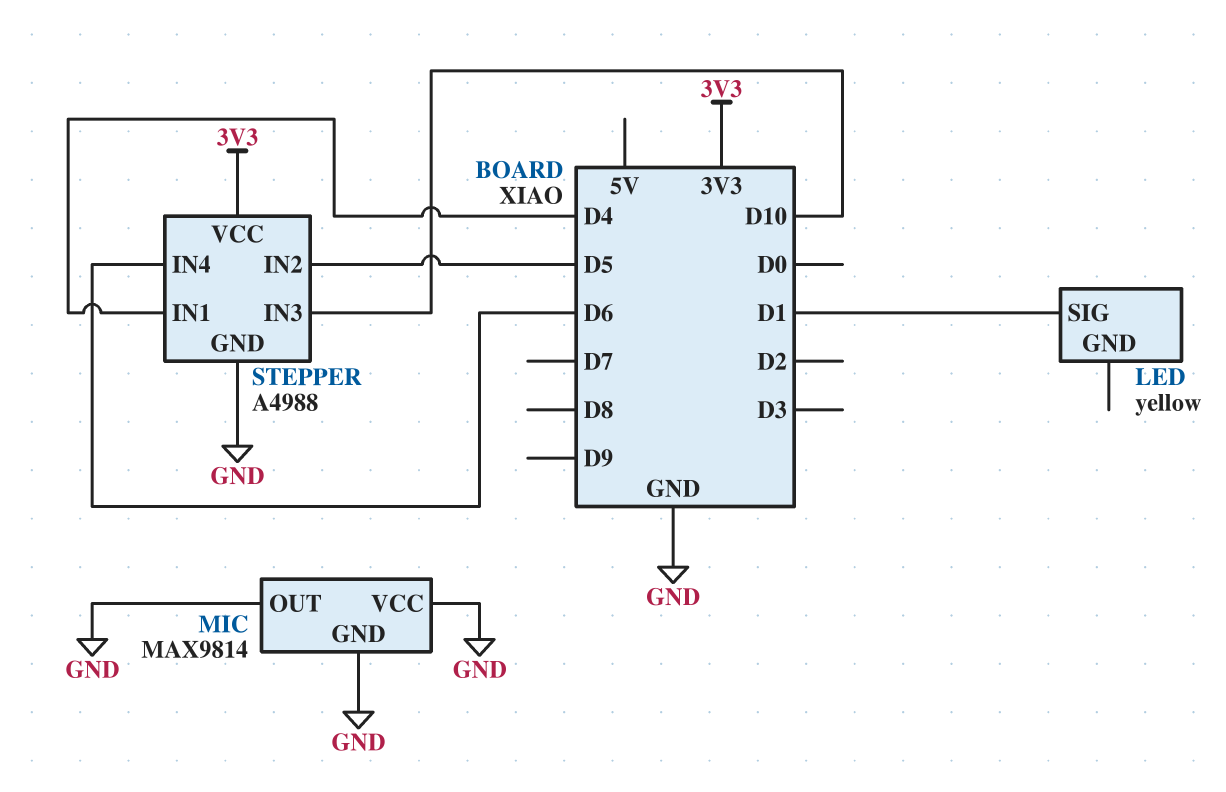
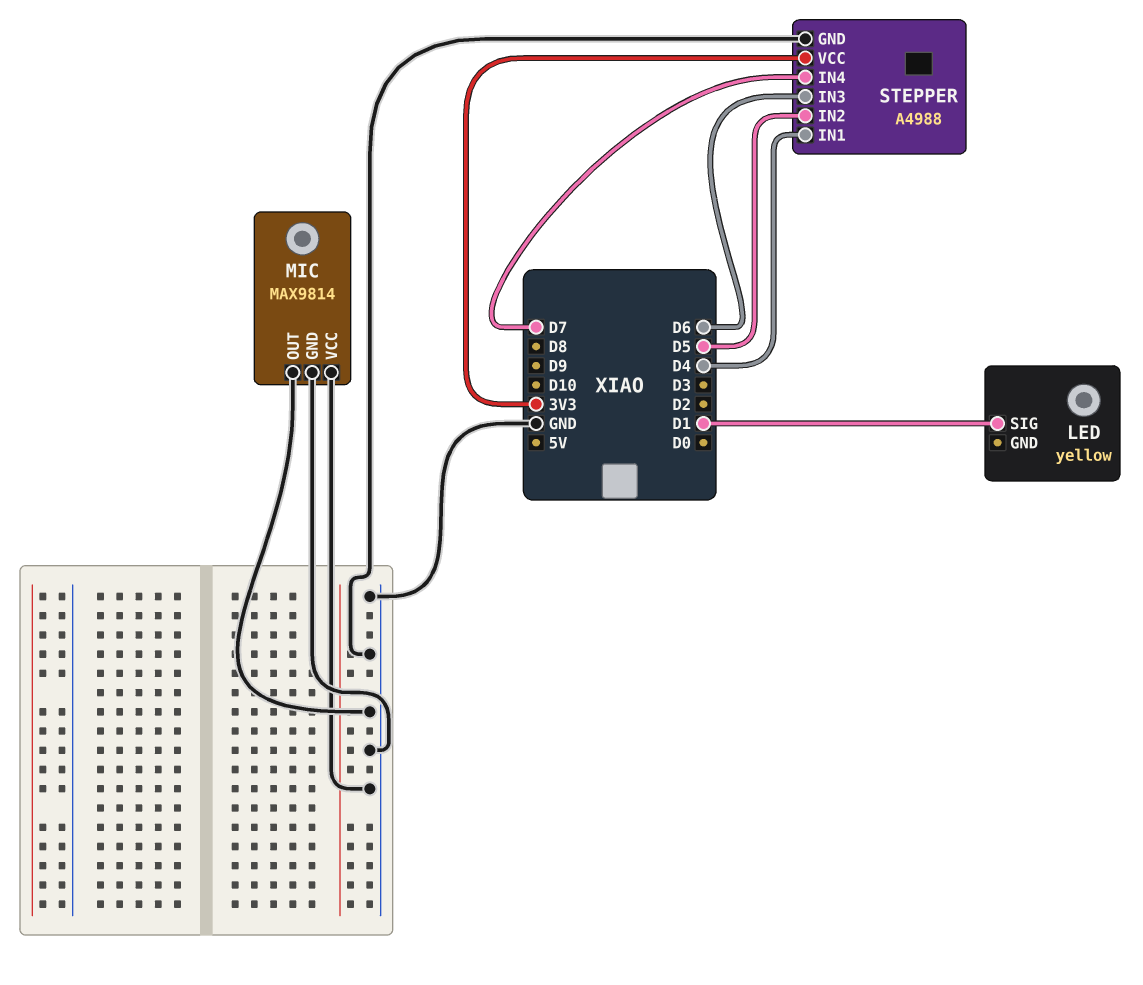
STEPPER pin IN3: D10 -> D6
STEPPER pin IN4: D6 -> D7

